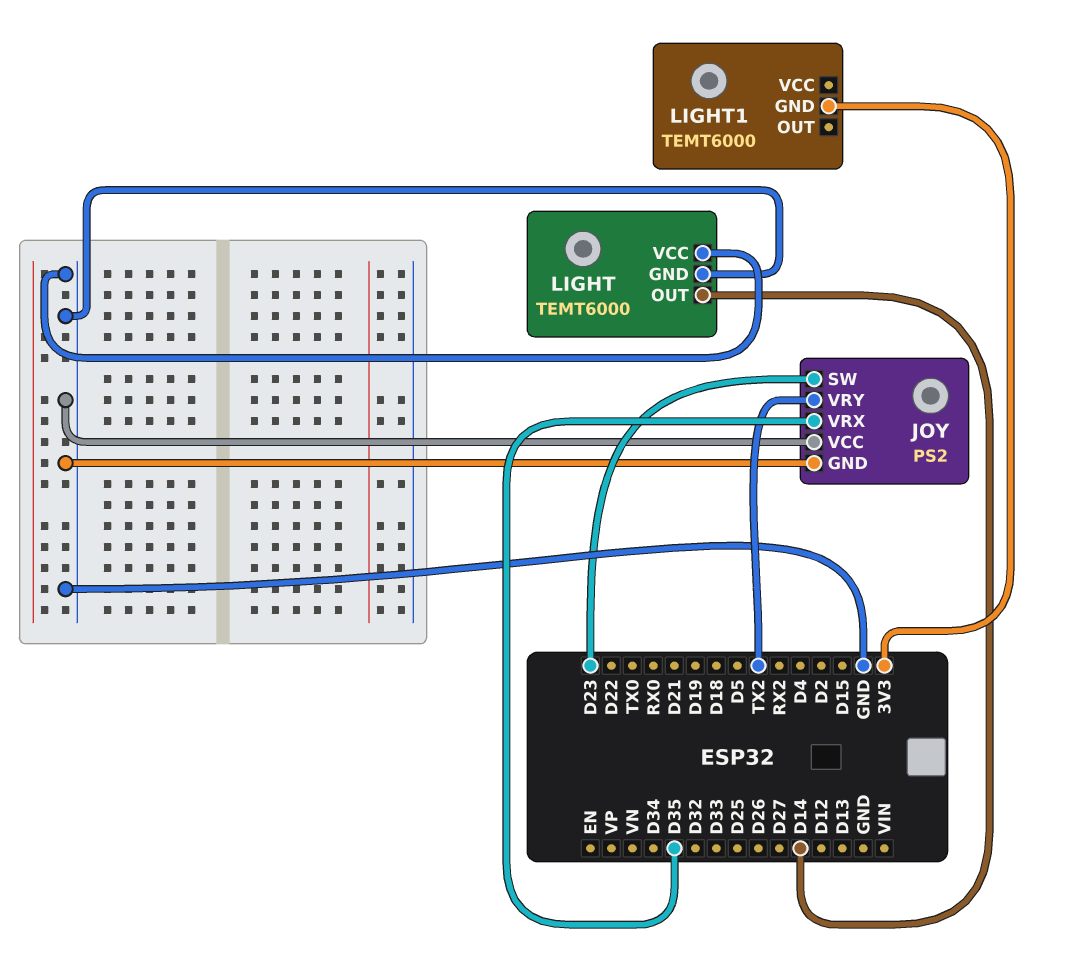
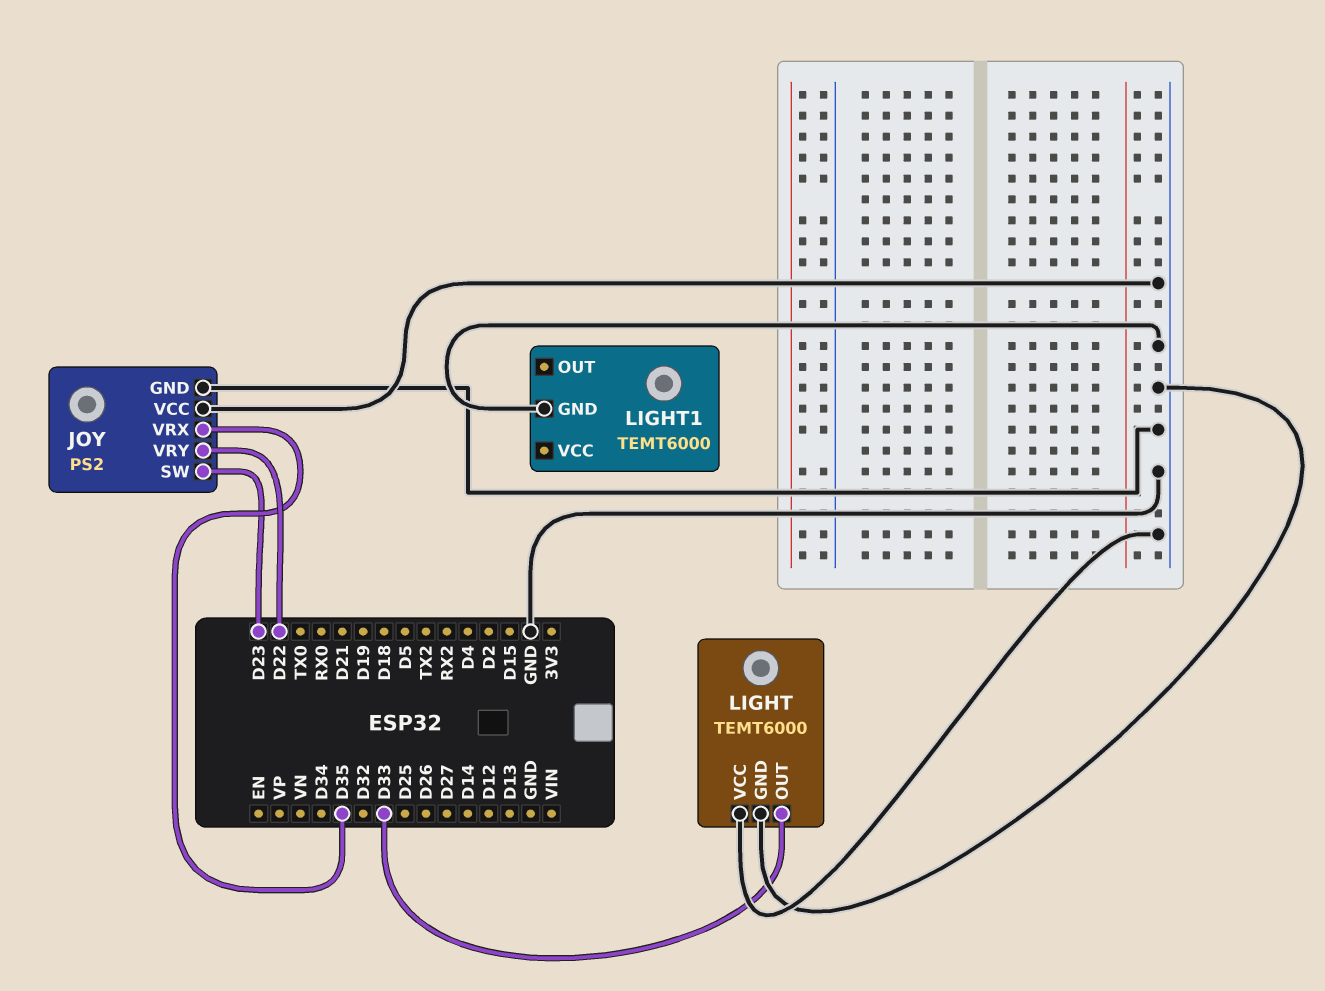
JOY pin VRY: TX2 -> D22
LIGHT pin OUT: D14 -> D33
LIGHT1 pin GND: 3V3 -> GND

